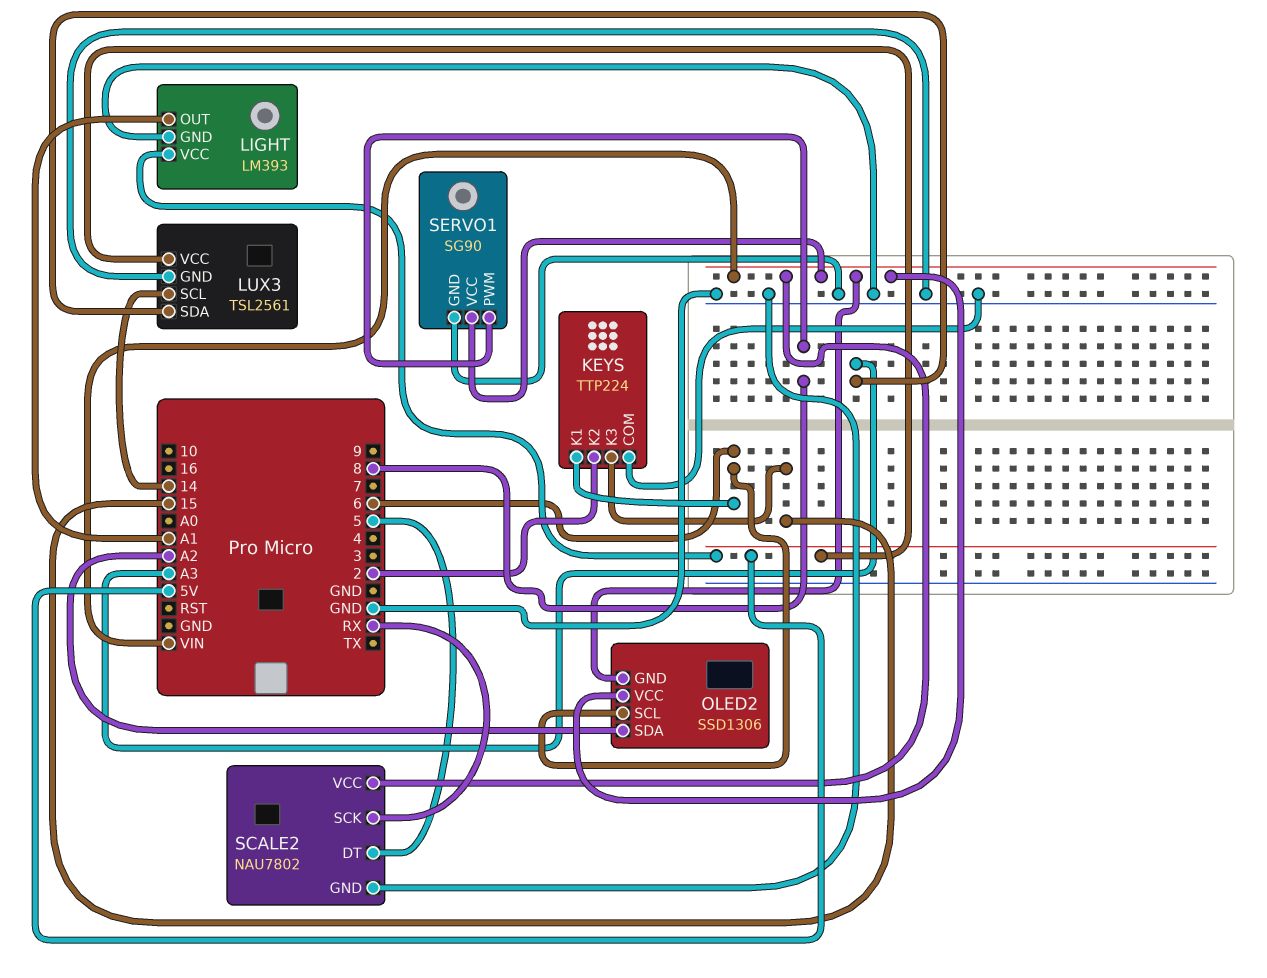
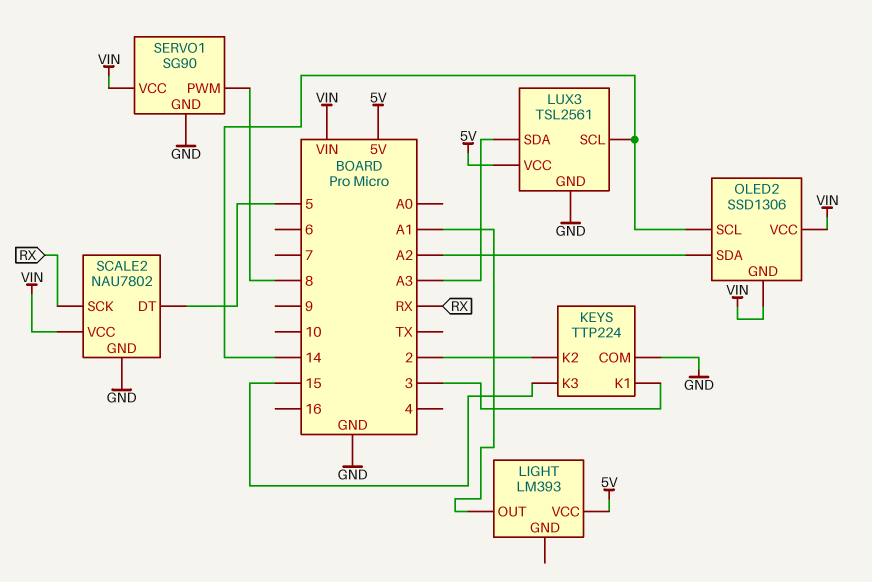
KEYS pin K1: 6 -> 3
LIGHT pin GND: GND -> none
OLED2 pin SCL: 6 -> 14

